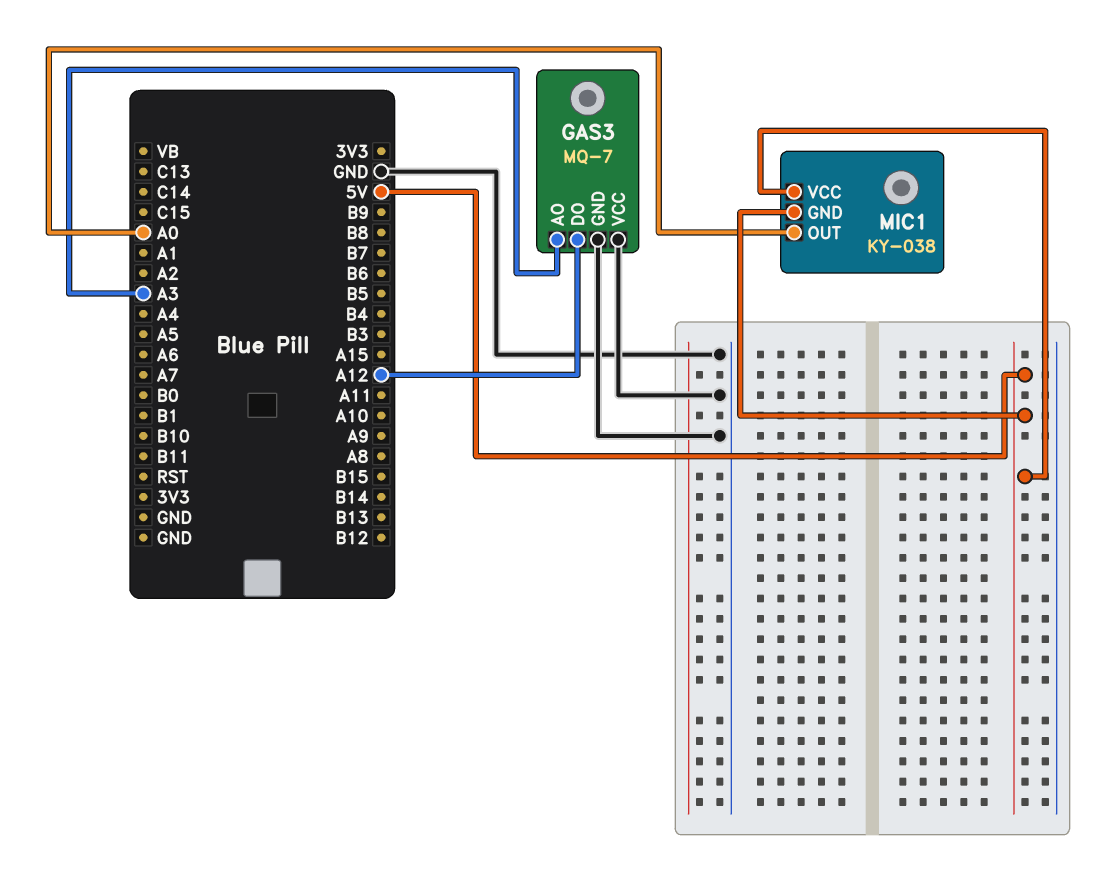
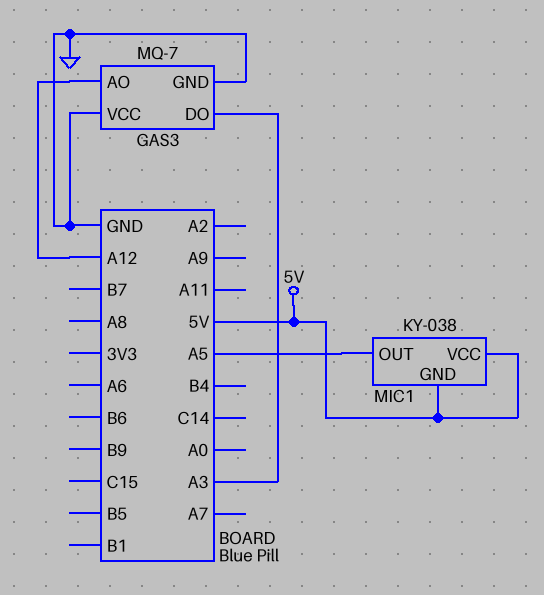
GAS3 pin AO: A3 -> A12
GAS3 pin DO: A12 -> A3
MIC1 pin OUT: A0 -> A5

